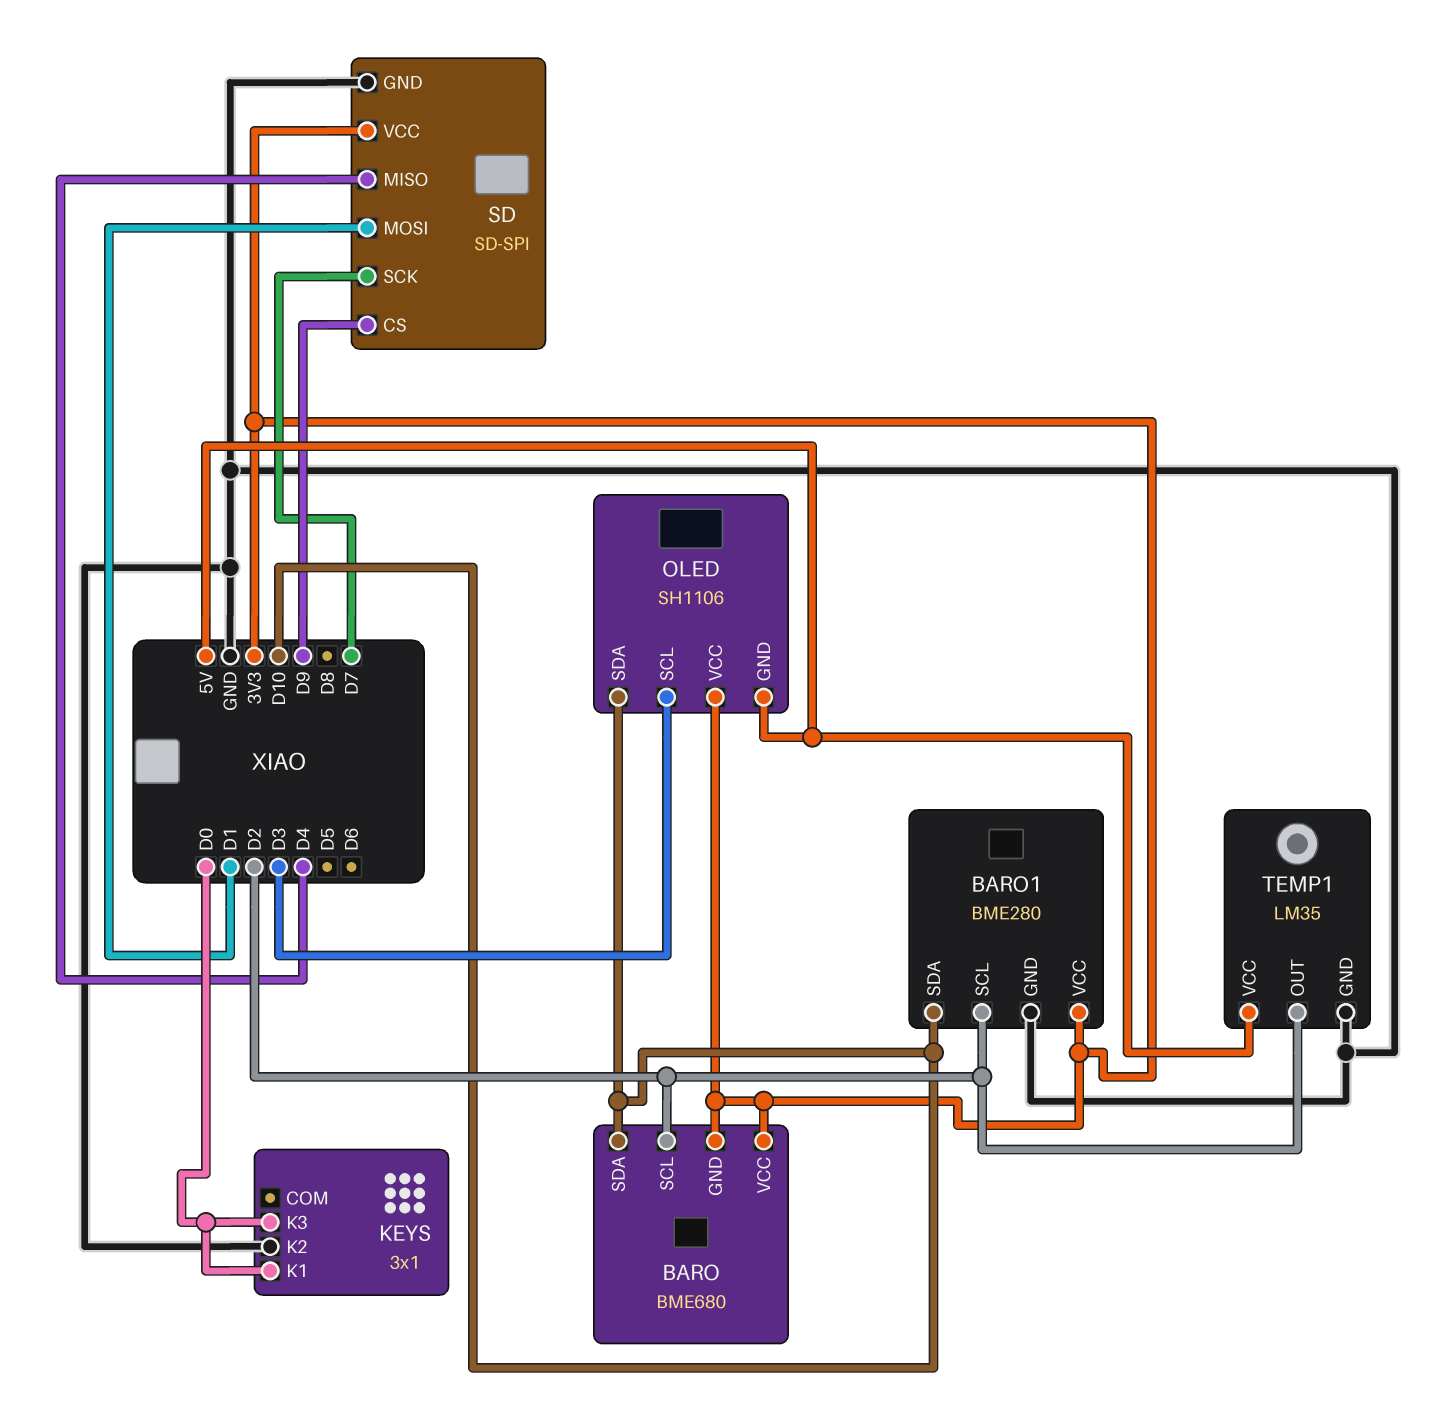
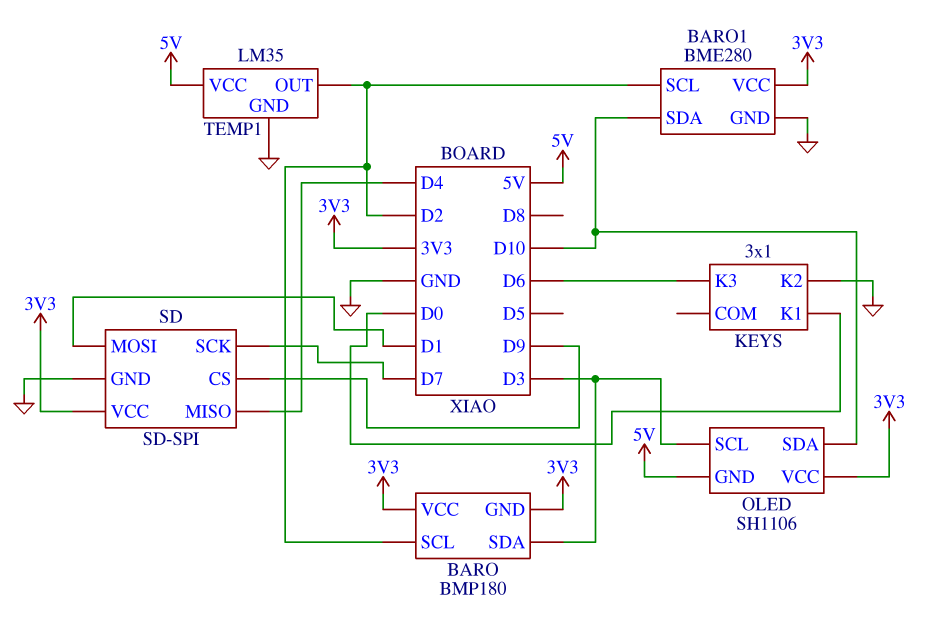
BARO: BME680 -> BMP180
BARO pin SDA: D10 -> D3
KEYS pin K3: D0 -> D6

